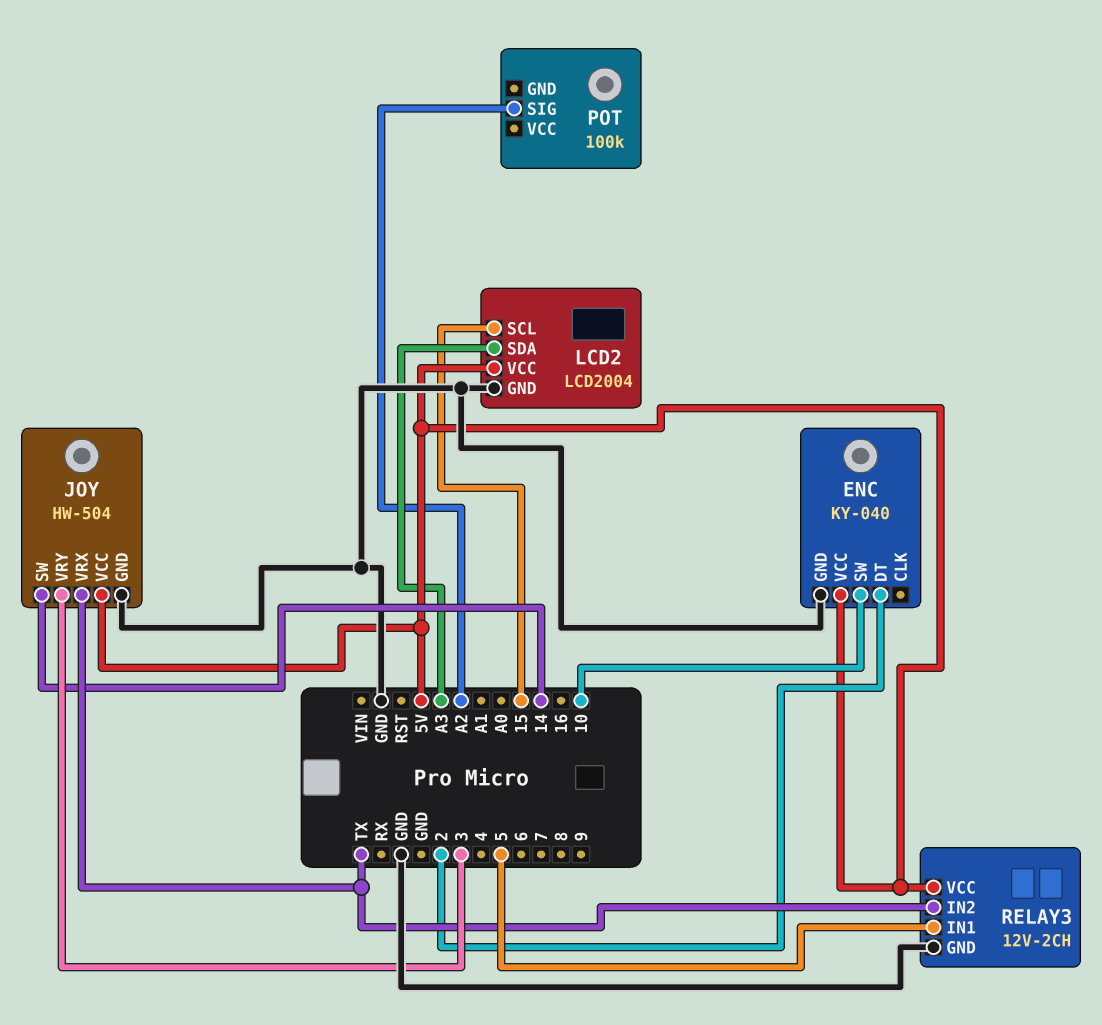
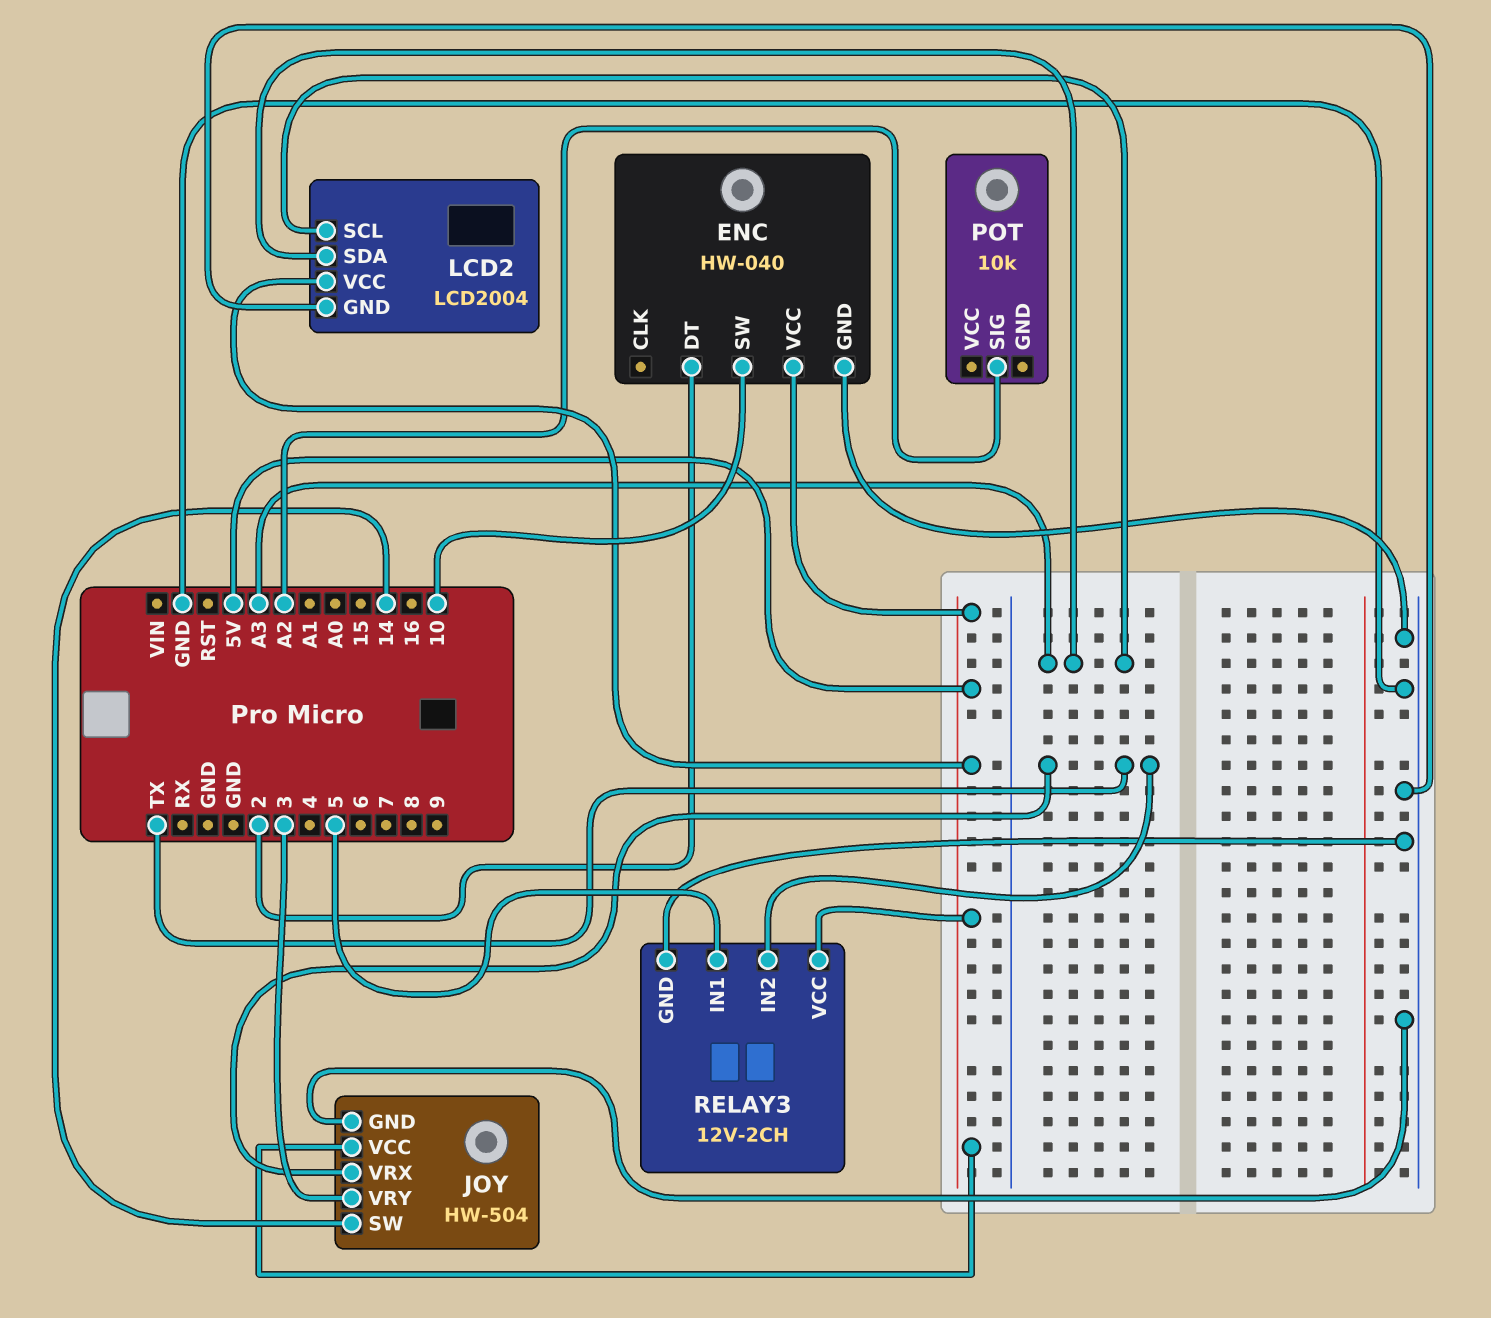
ENC: KY-040 -> HW-040
LCD2 pin SCL: 15 -> A3
POT: 100k -> 10k

